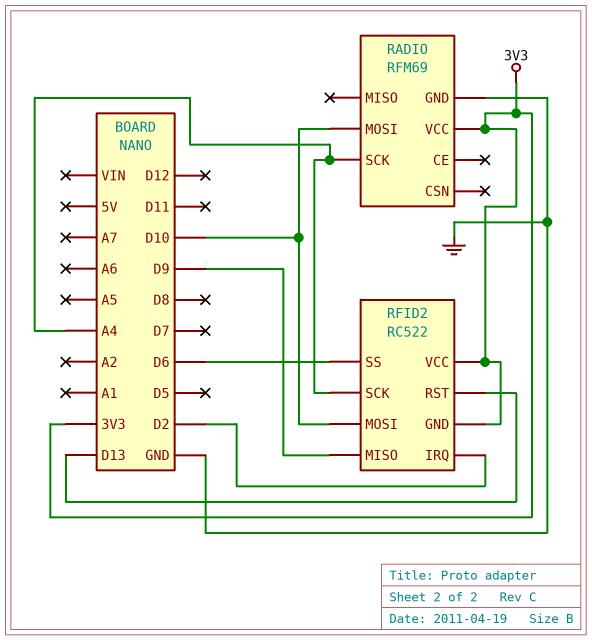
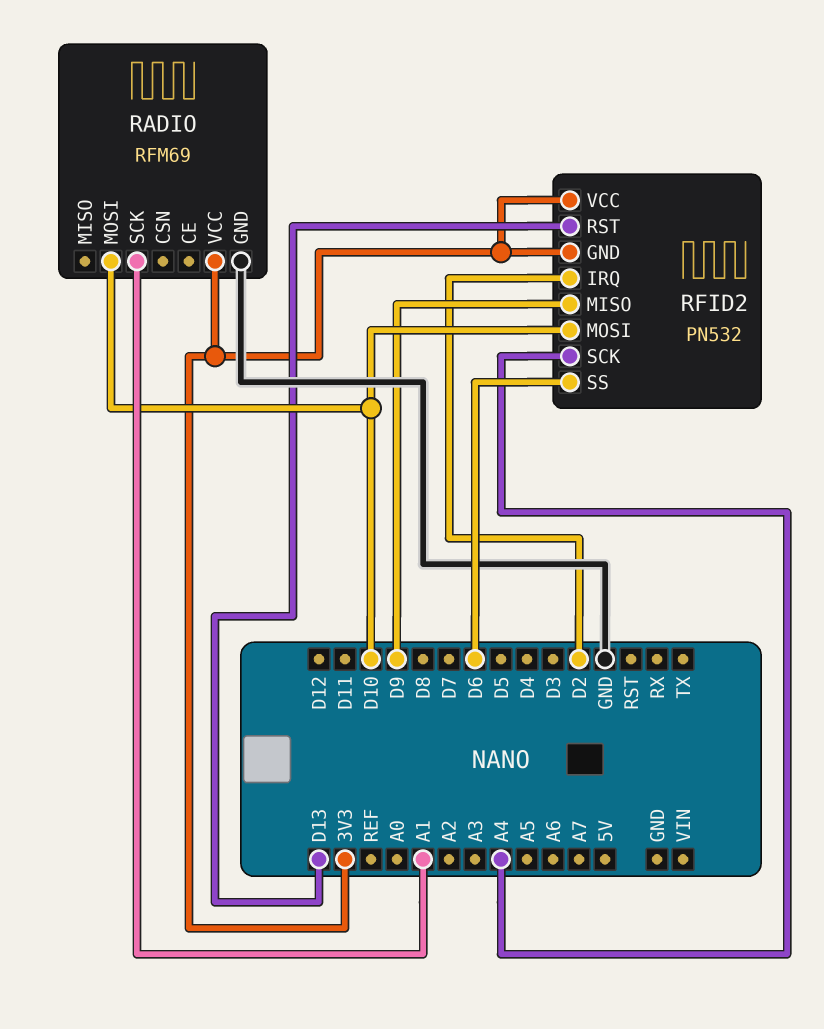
RADIO pin SCK: A4 -> A1
RFID2: RC522 -> PN532

